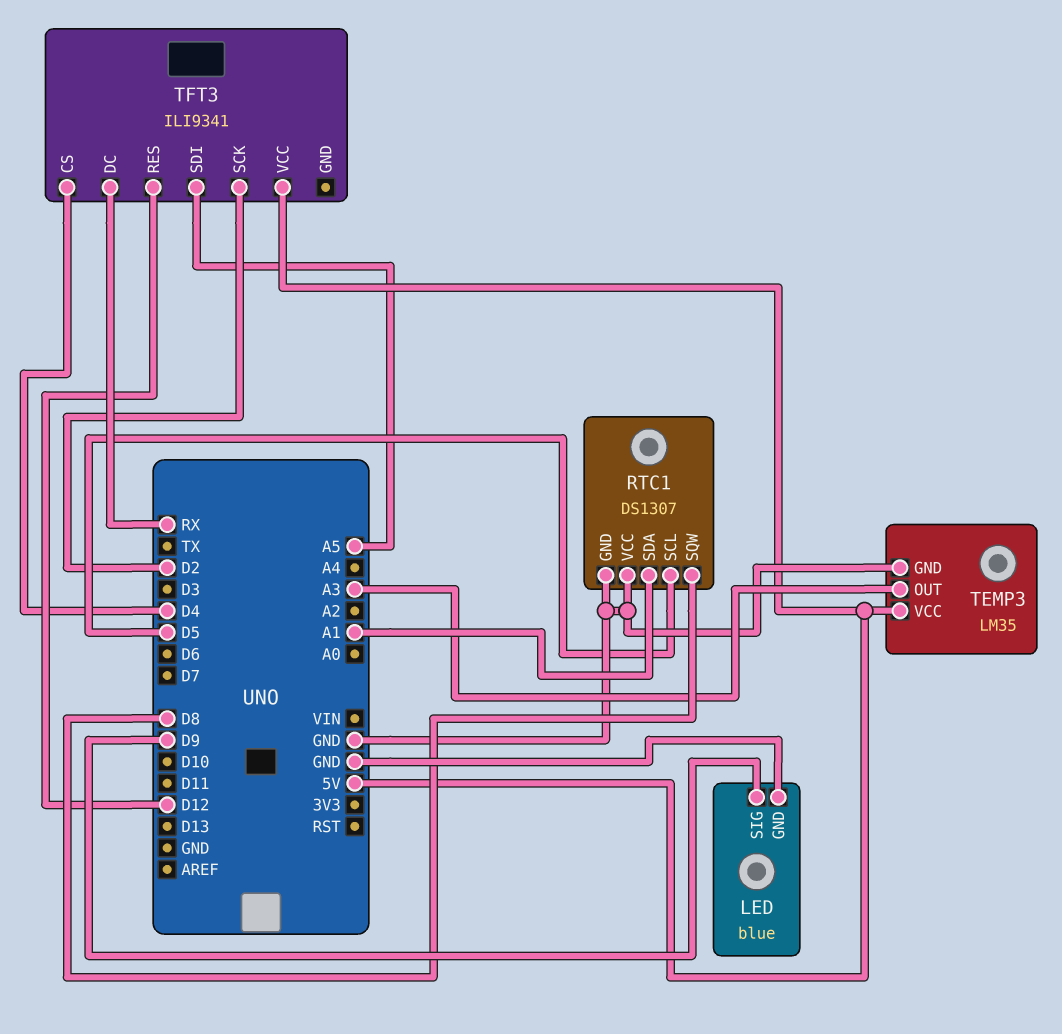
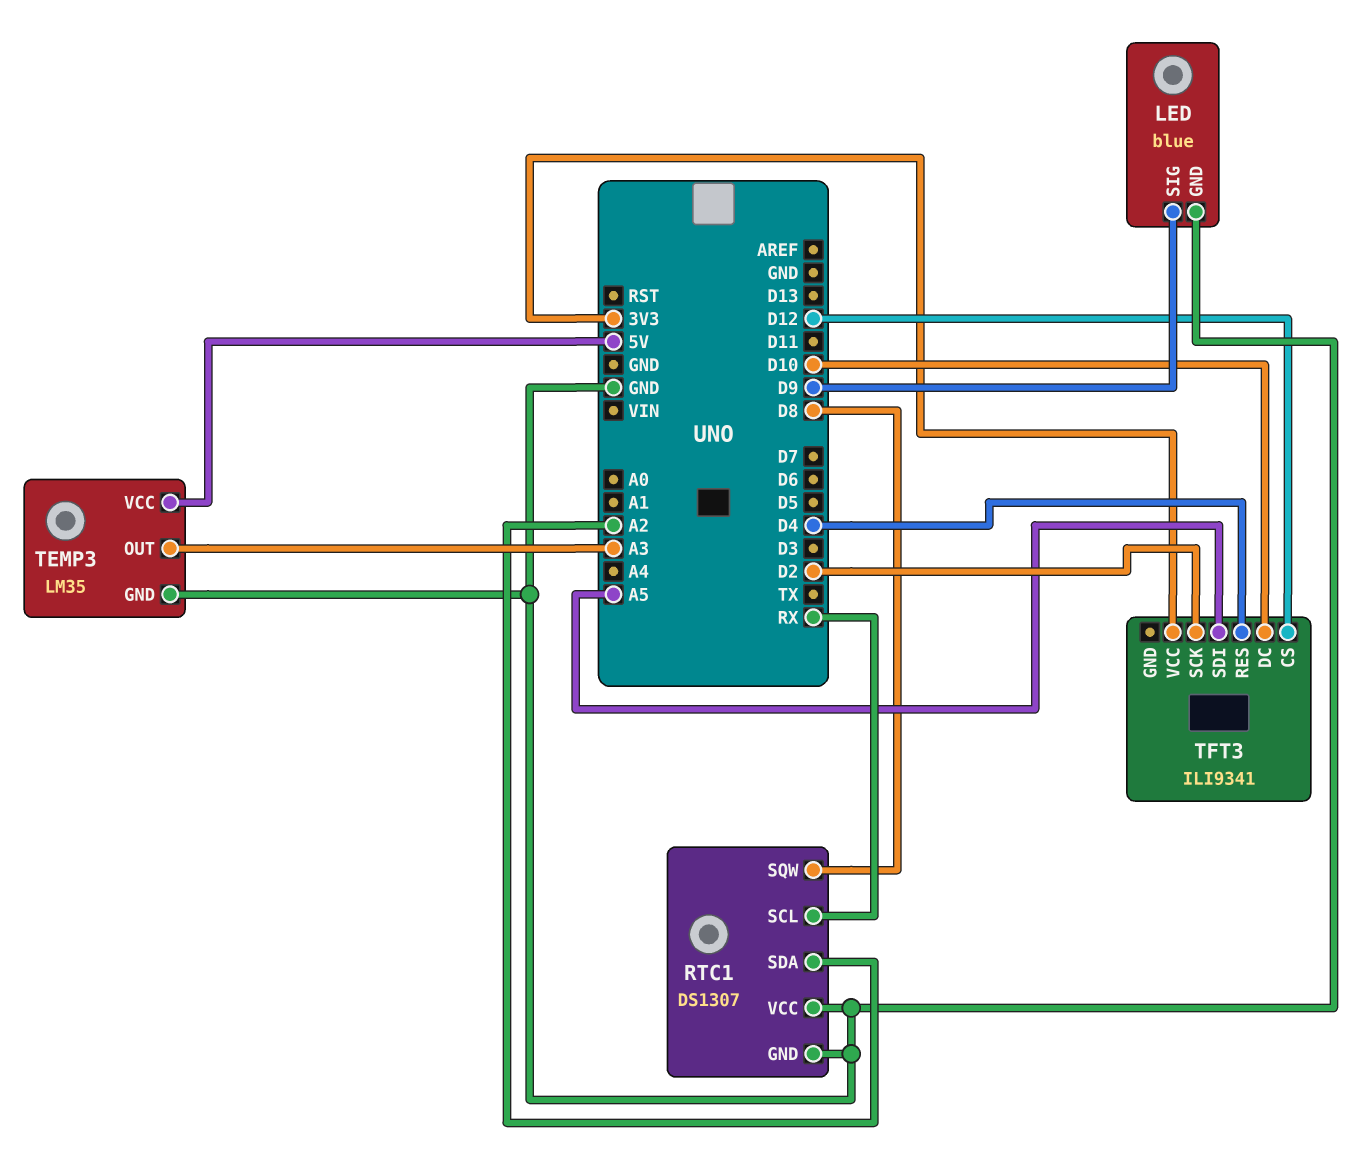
RTC1 pin SCL: D5 -> RX
RTC1 pin SDA: A1 -> A2
TFT3 pin CS: D4 -> D12
TFT3 pin DC: RX -> D10
TFT3 pin RES: D12 -> D4
TFT3 pin VCC: 5V -> 3V3

